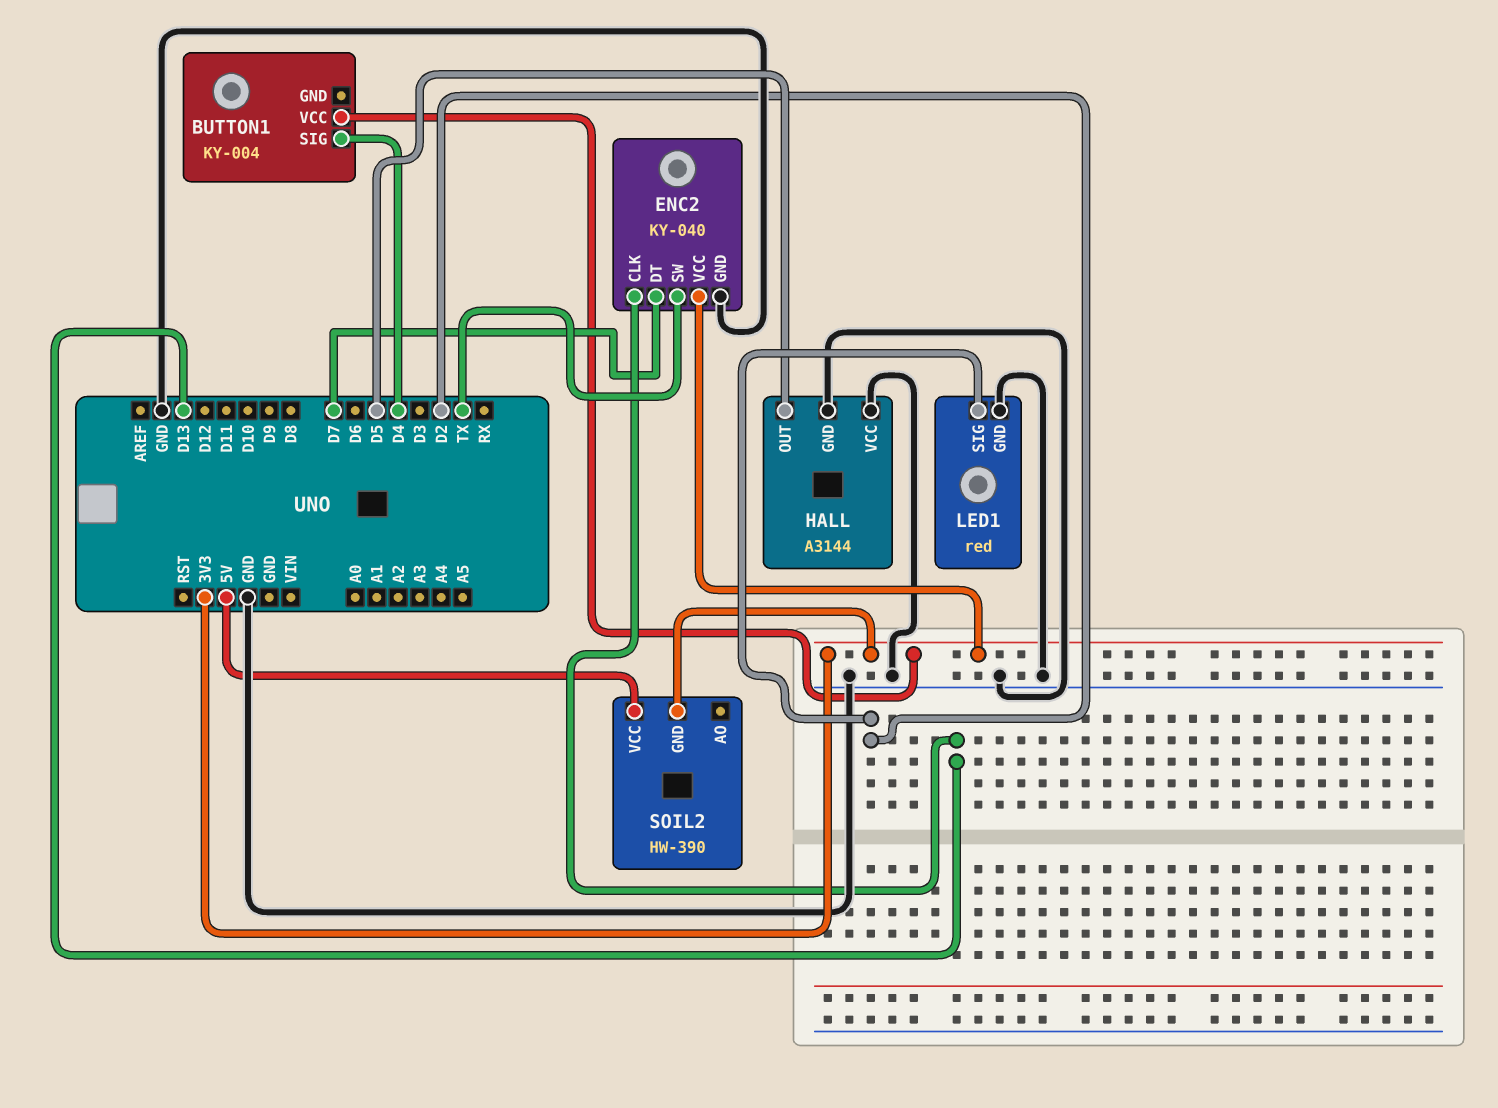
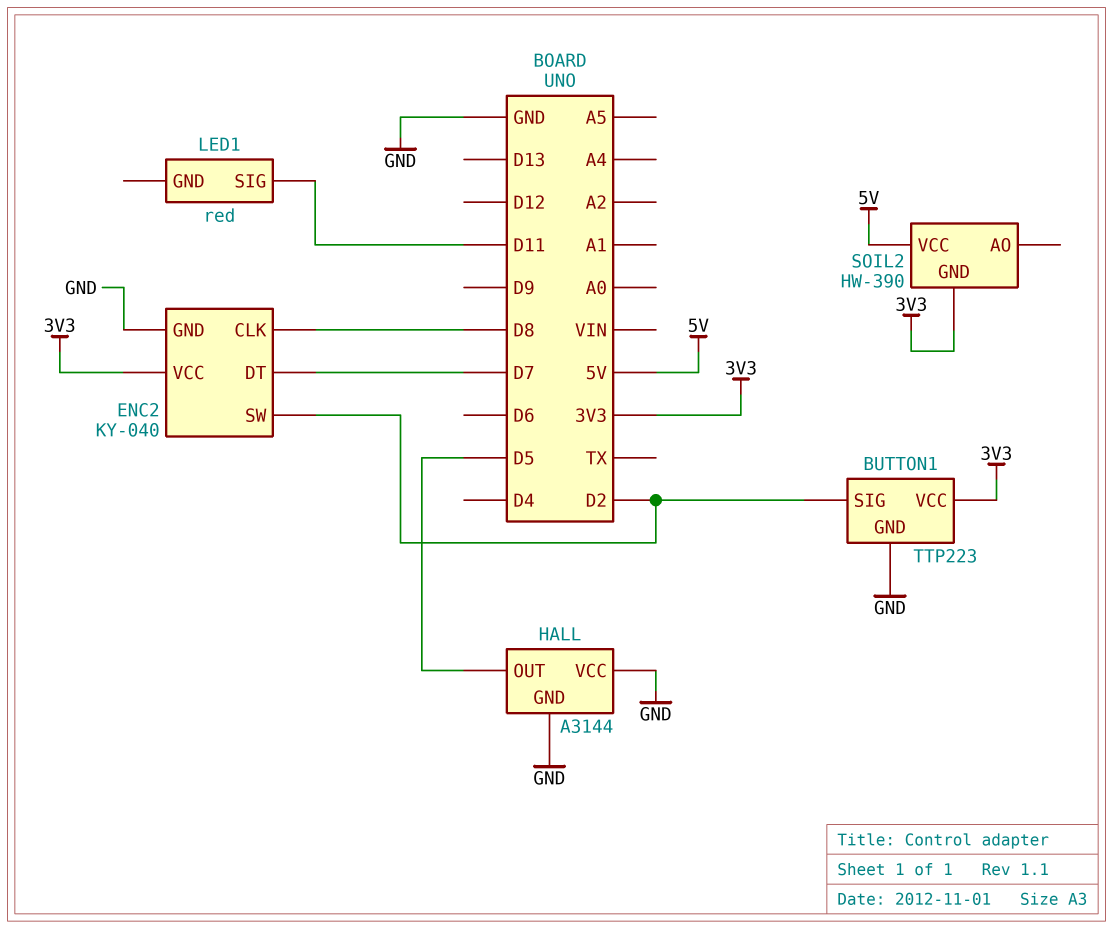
BUTTON1: KY-004 -> TTP223
BUTTON1 pin GND: none -> GND
BUTTON1 pin SIG: D4 -> D2
ENC2 pin CLK: D13 -> D8
ENC2 pin SW: TX -> D2
LED1 pin GND: GND -> none
LED1 pin SIG: D2 -> D11

